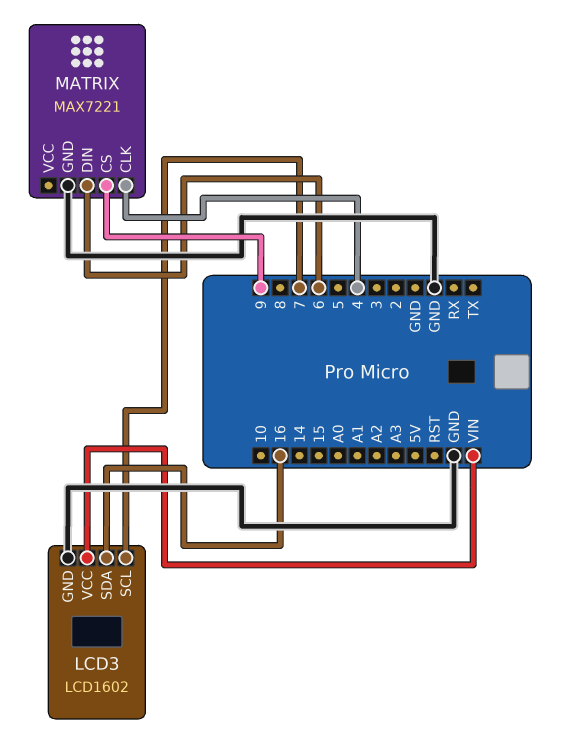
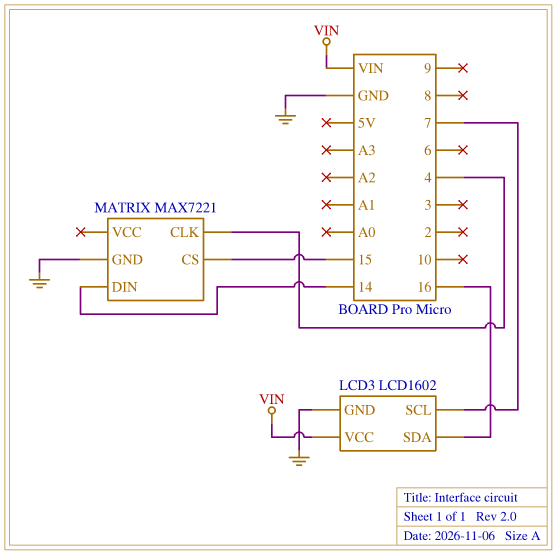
MATRIX pin CS: 9 -> 15
MATRIX pin DIN: 6 -> 14

